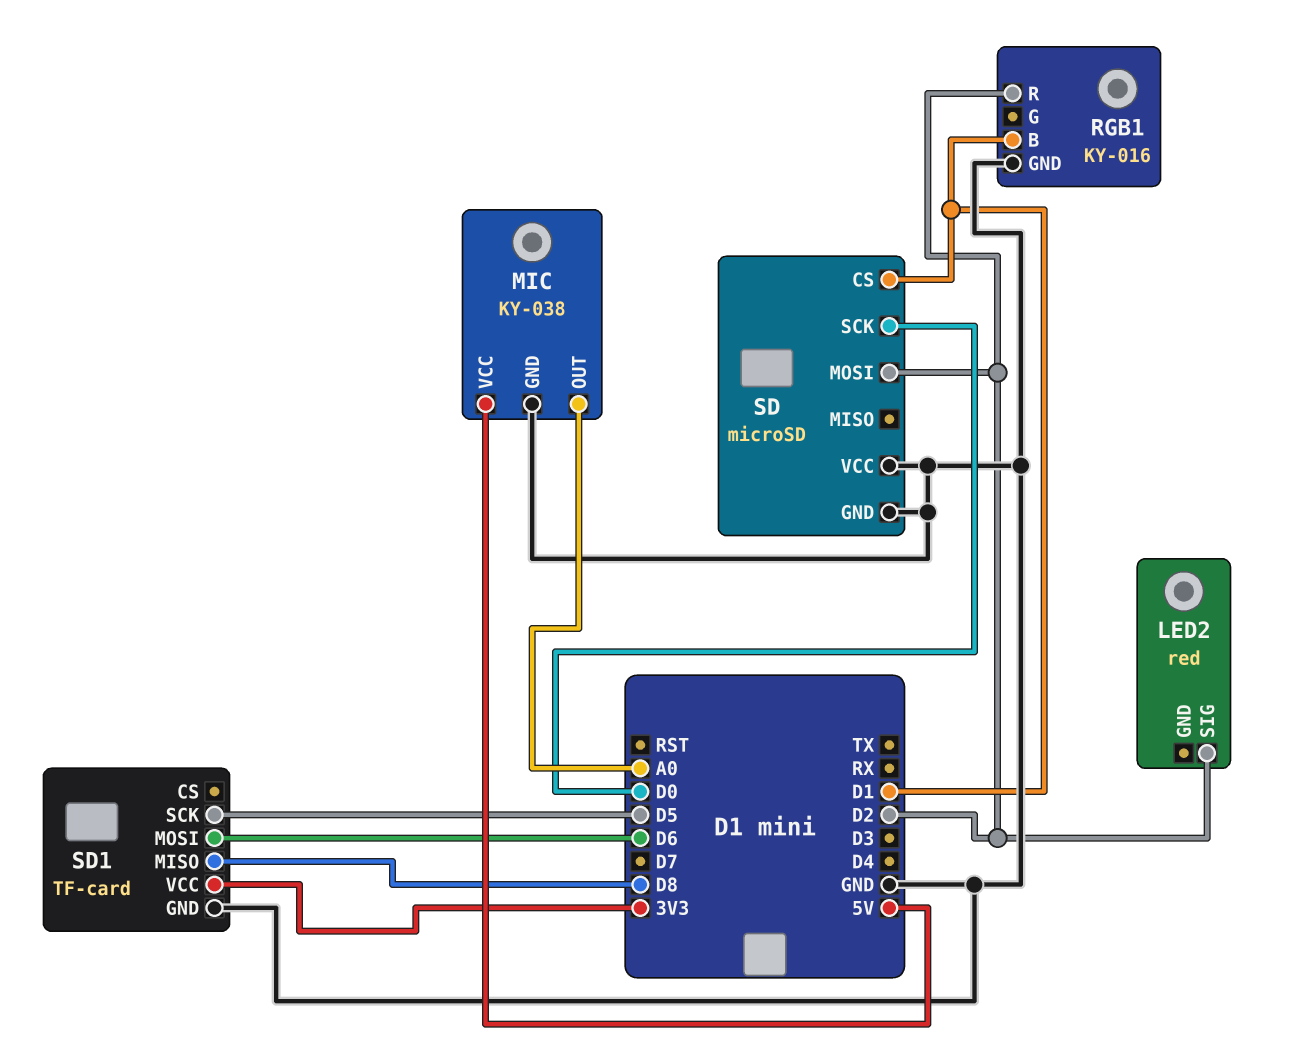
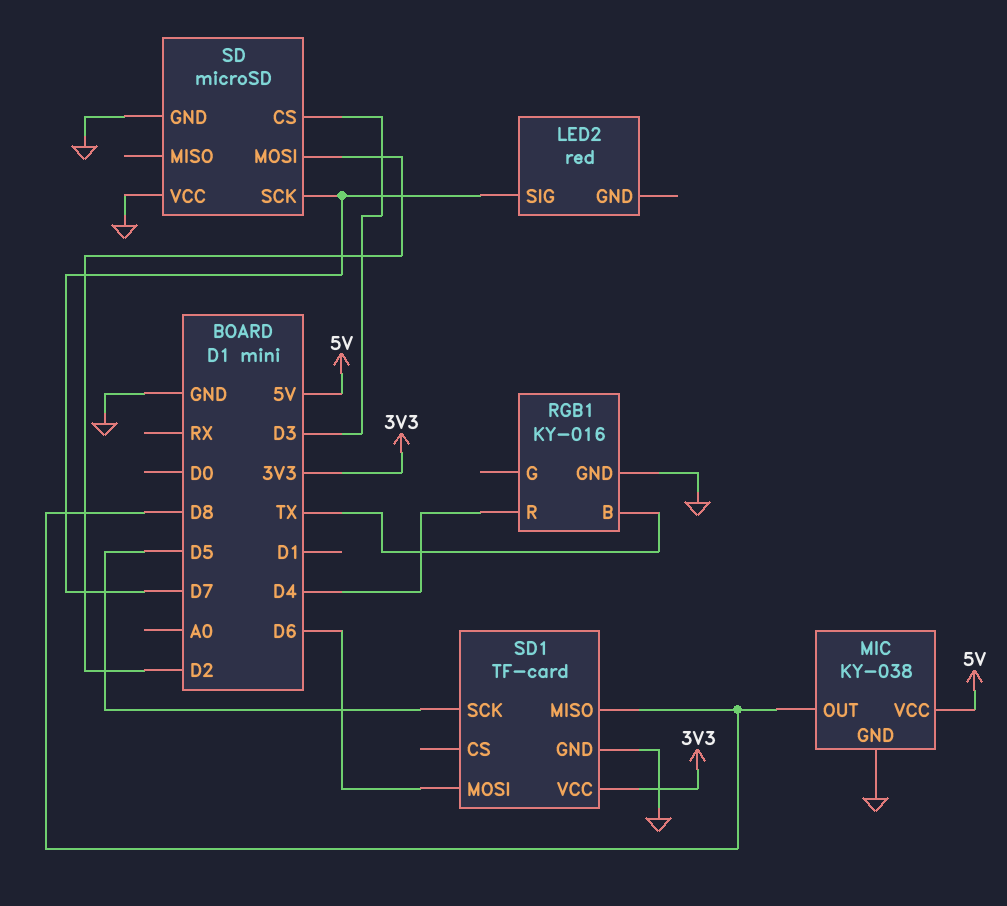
LED2 pin SIG: D2 -> D7
MIC pin OUT: A0 -> D8
RGB1 pin B: D1 -> TX
RGB1 pin R: D2 -> D4
SD pin CS: D1 -> D3
SD pin SCK: D0 -> D7

